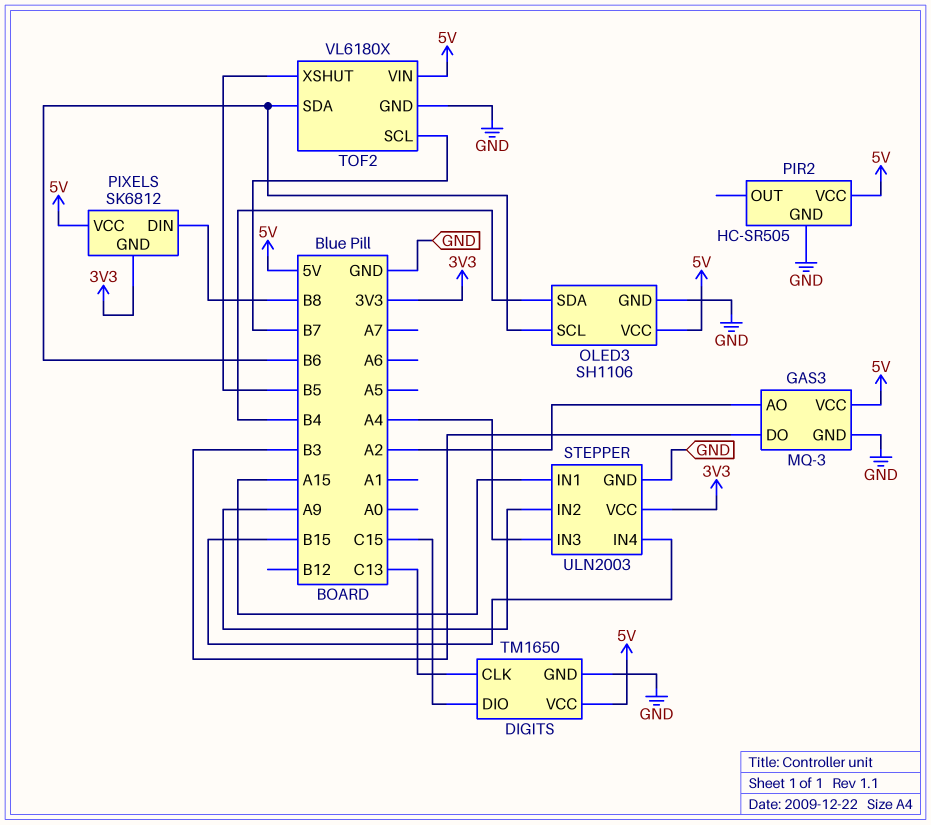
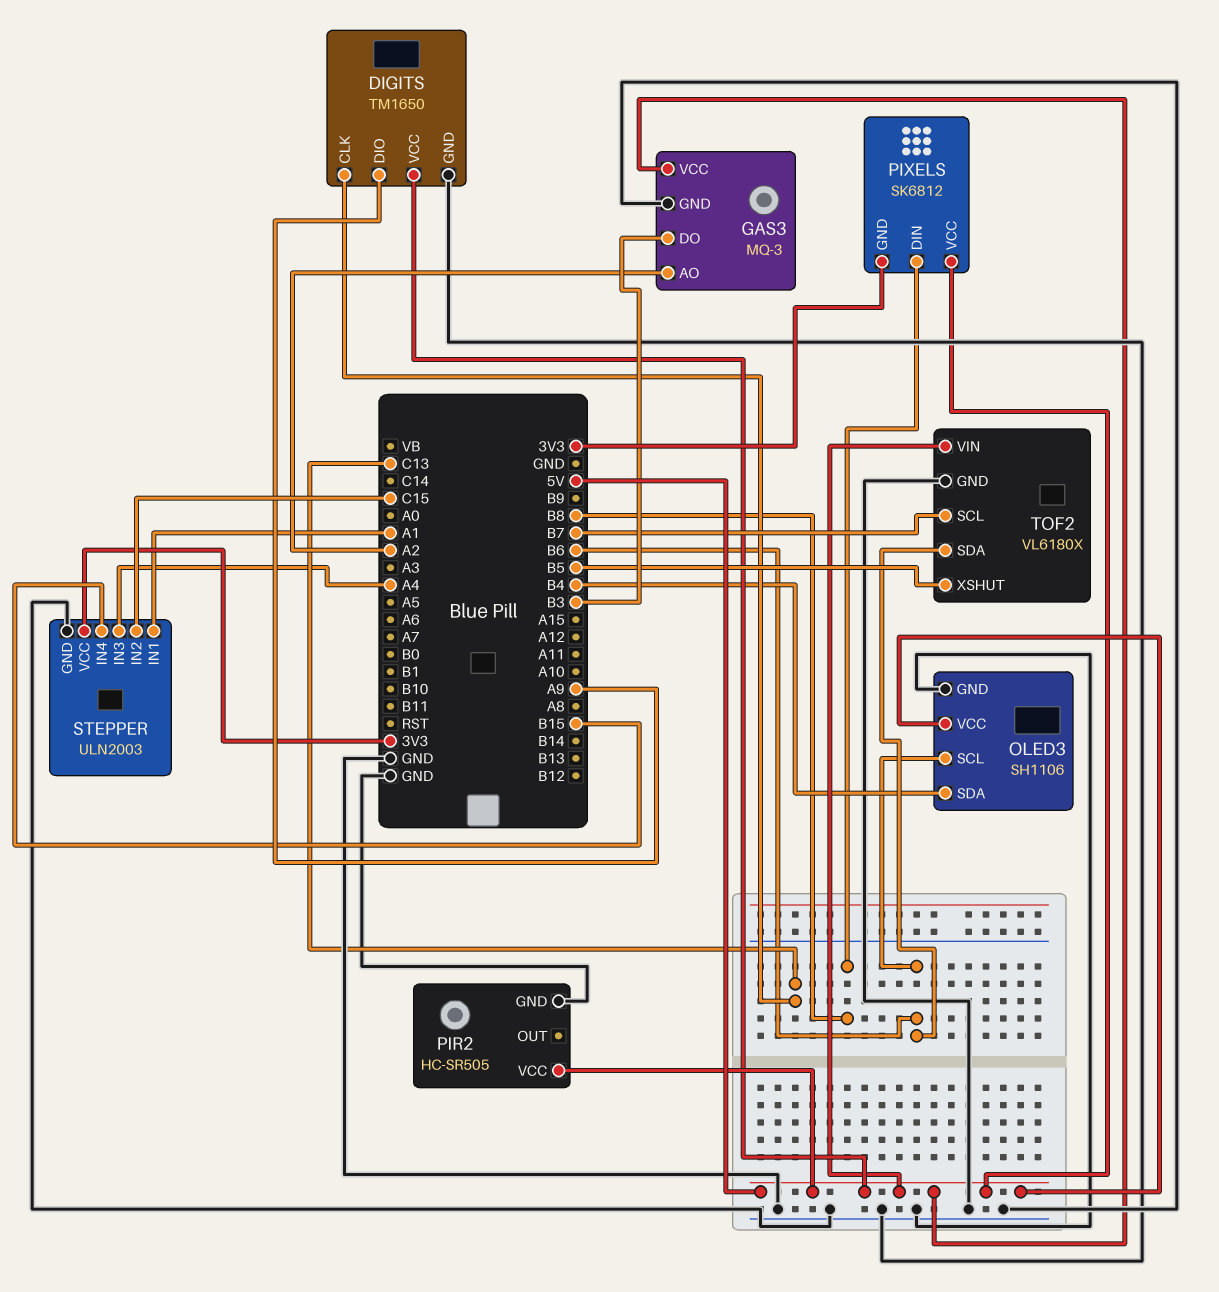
DIGITS pin DIO: C15 -> A9
STEPPER pin IN1: A15 -> A1
STEPPER pin IN2: A9 -> C15

